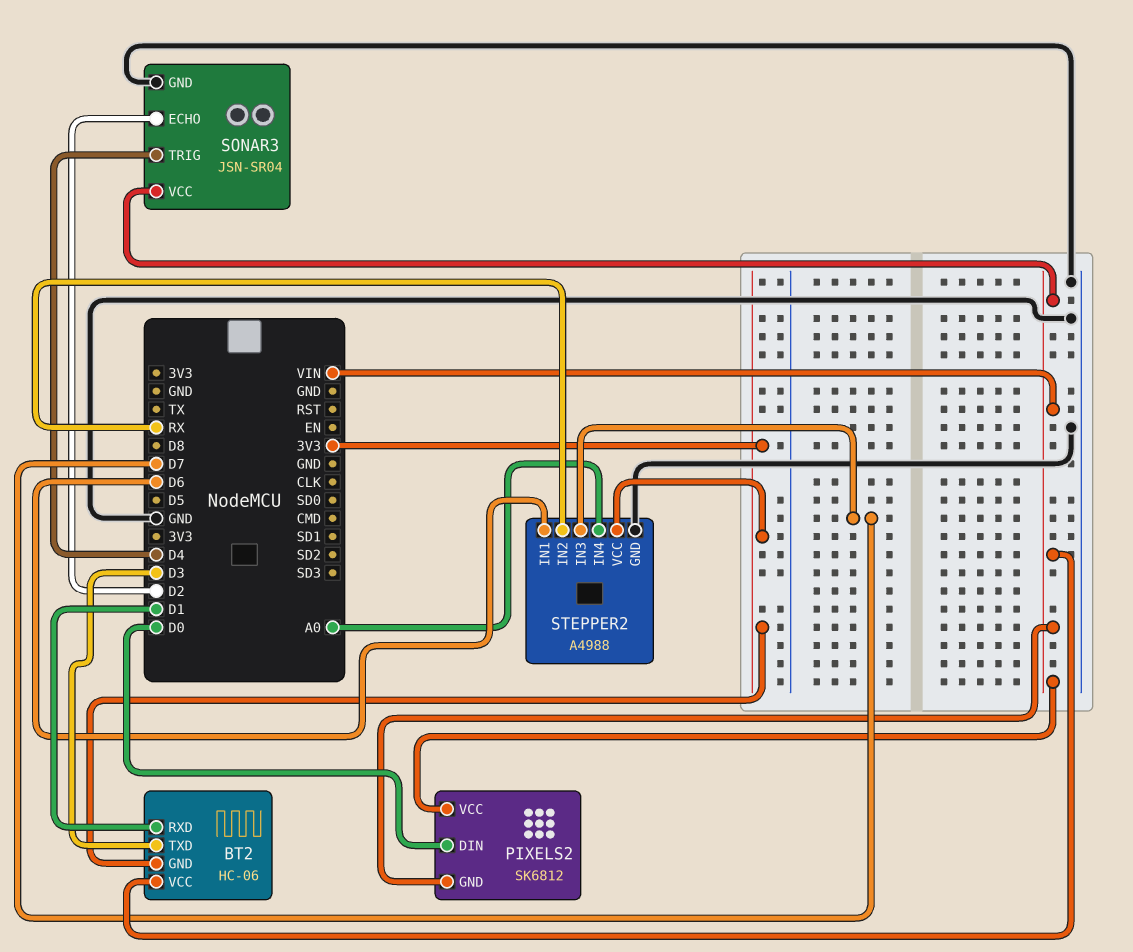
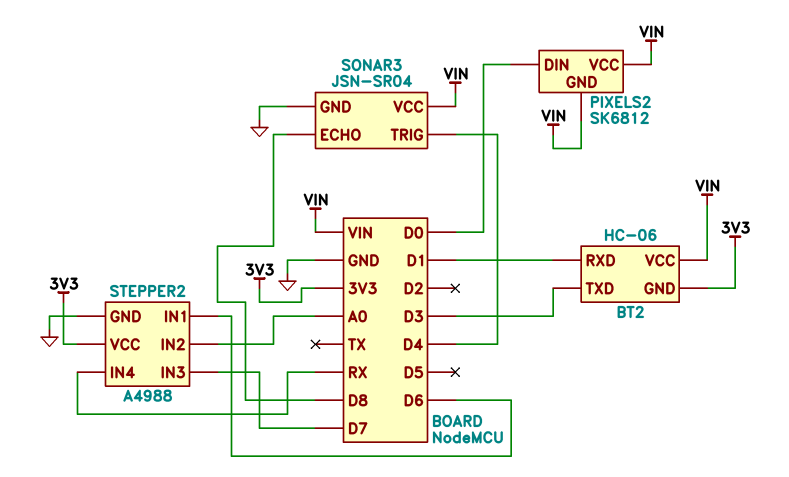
SONAR3 pin ECHO: D2 -> D8
STEPPER2 pin IN2: RX -> A0
STEPPER2 pin IN4: A0 -> RX

